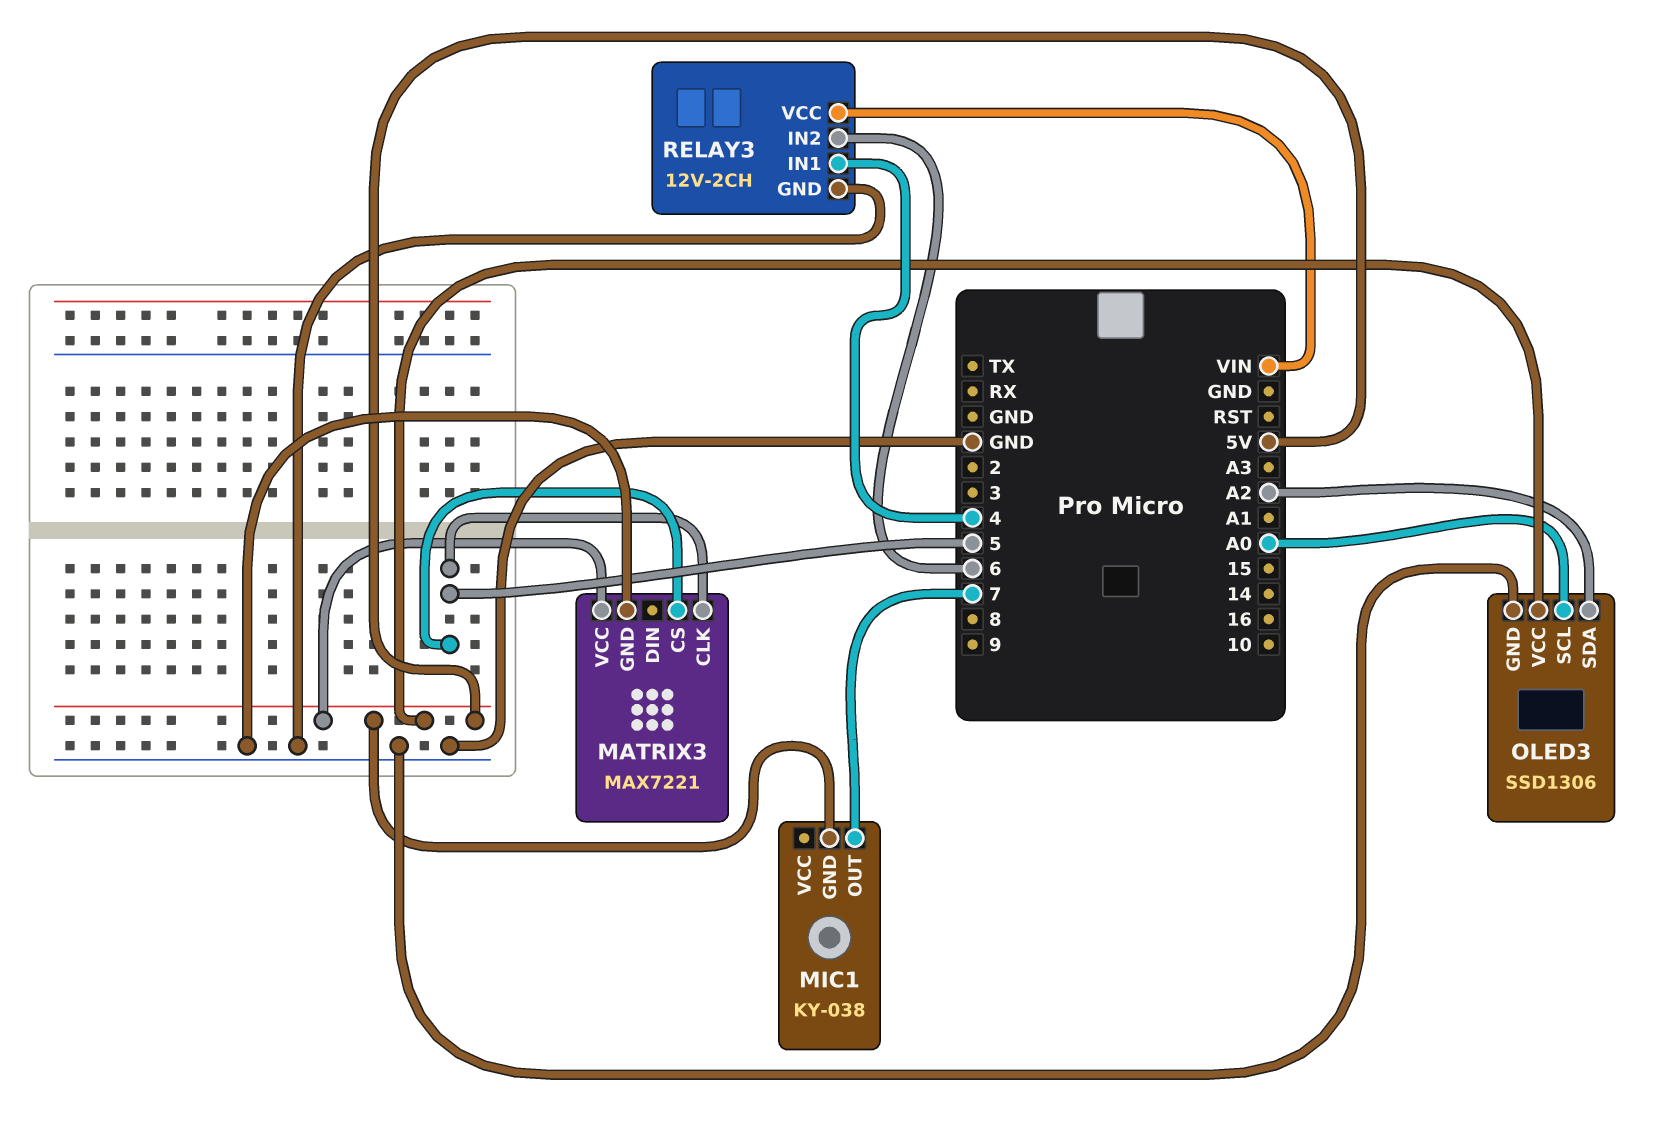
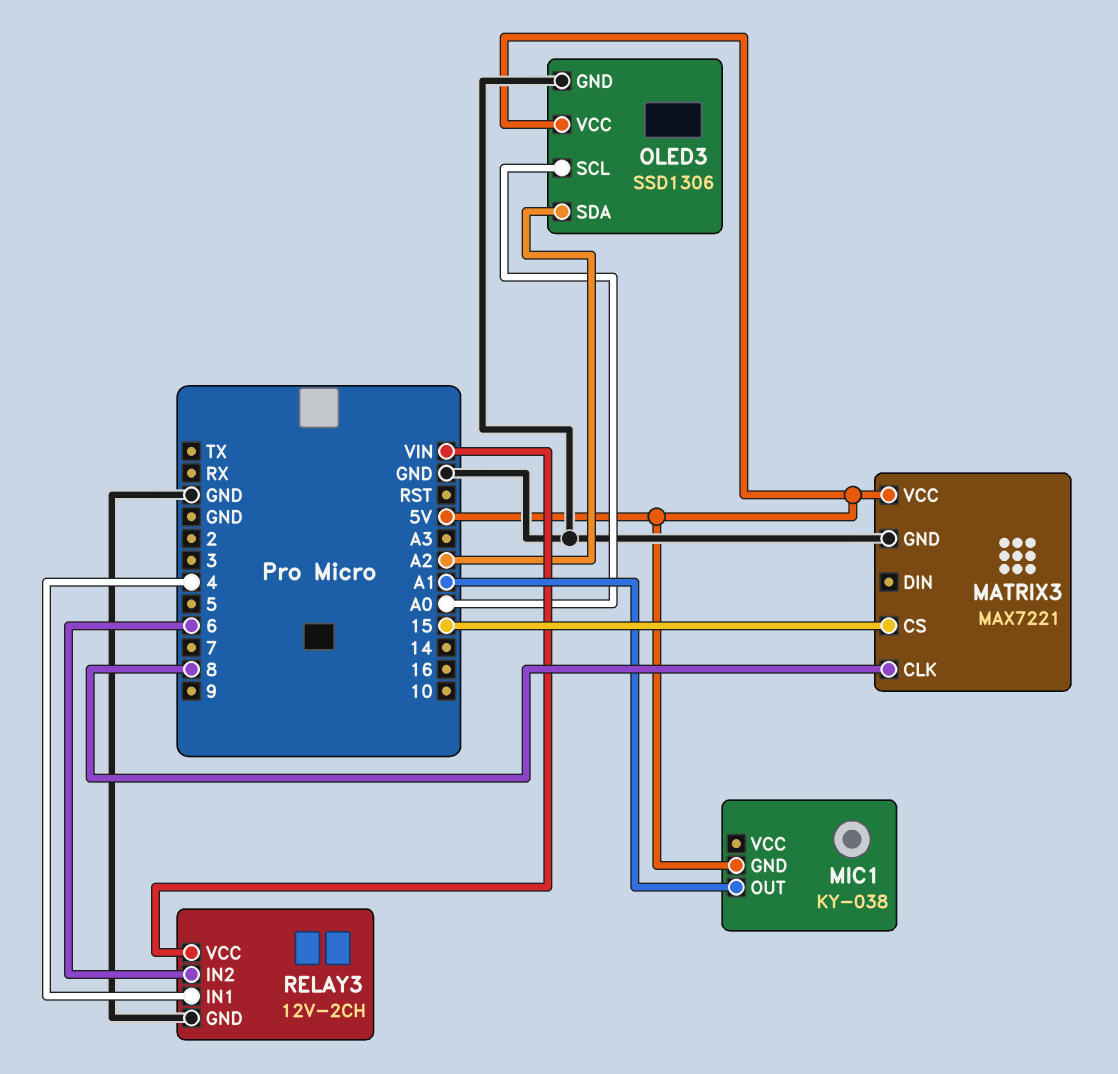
MATRIX3 pin CLK: 5 -> 8
MATRIX3 pin CS: 5 -> 15
MIC1 pin OUT: 7 -> A1

